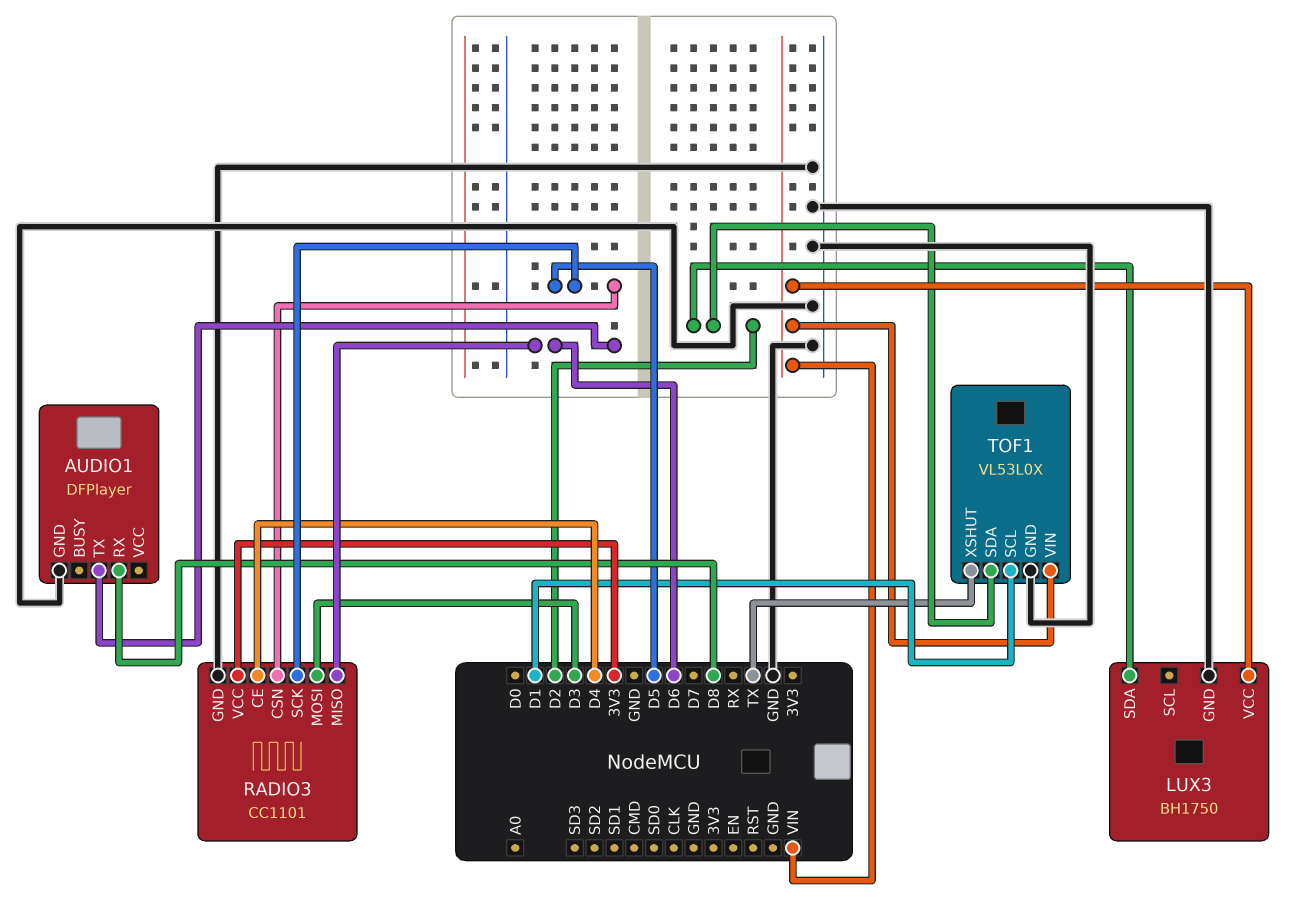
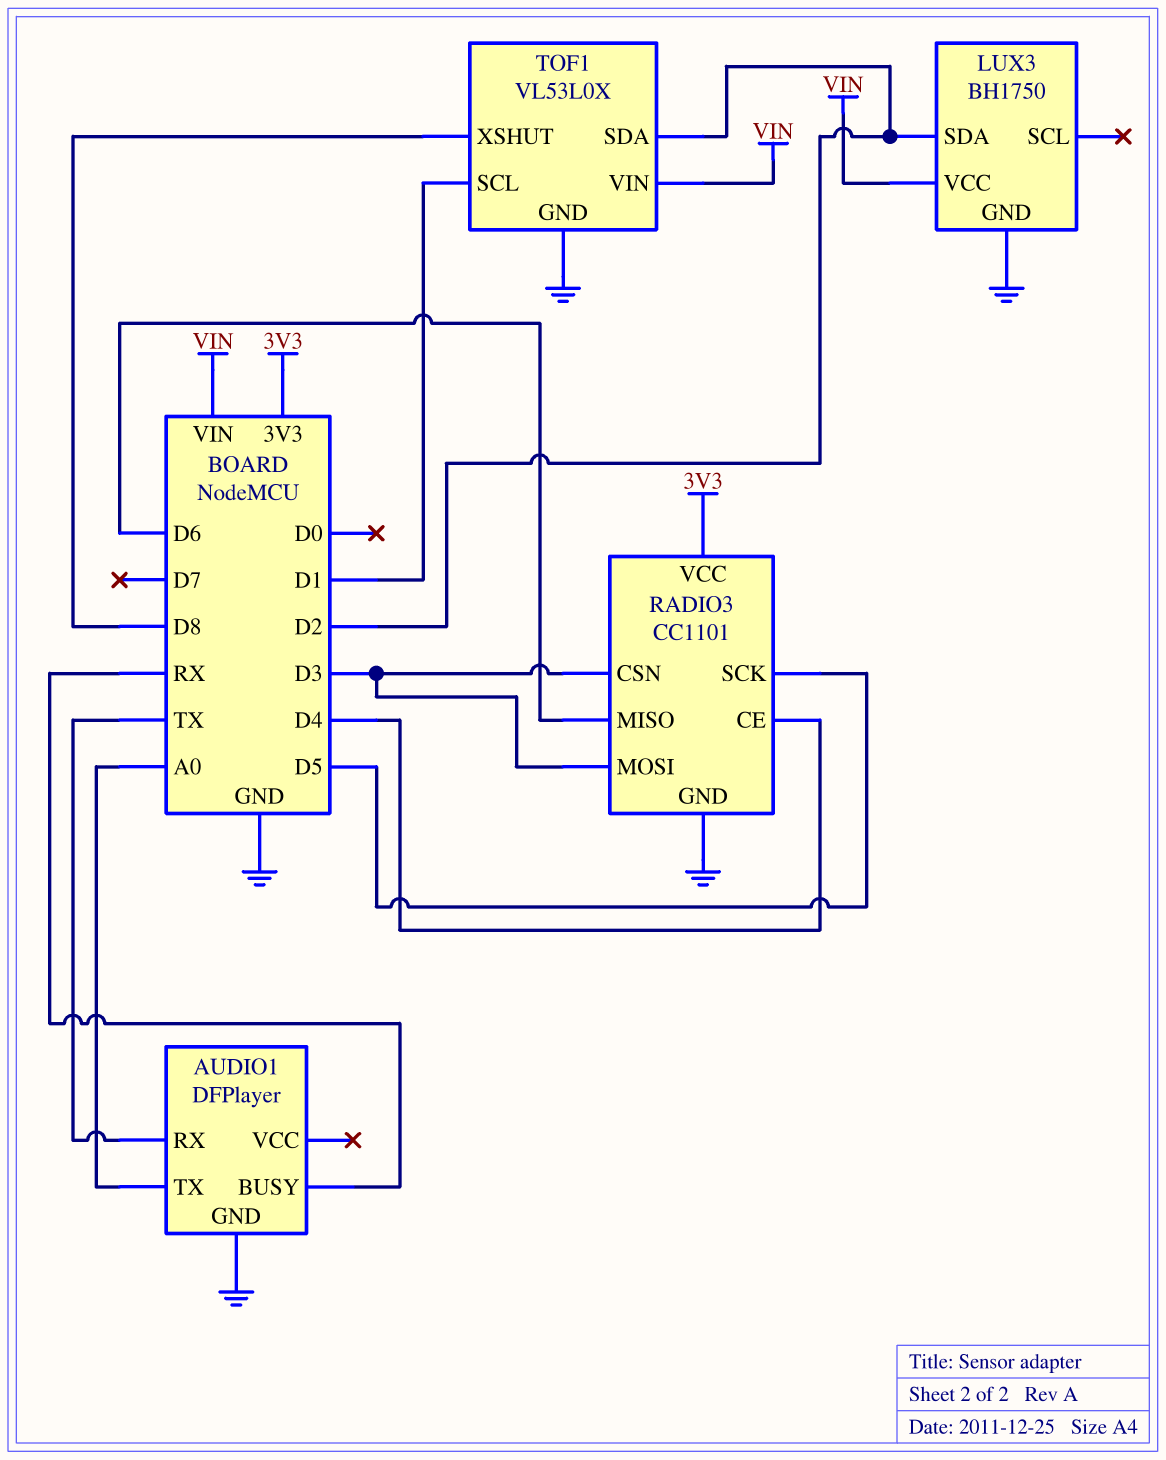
AUDIO1 pin BUSY: none -> RX
AUDIO1 pin RX: D8 -> TX
AUDIO1 pin TX: D6 -> A0
RADIO3 pin CSN: D5 -> D3
TOF1 pin XSHUT: TX -> D8

